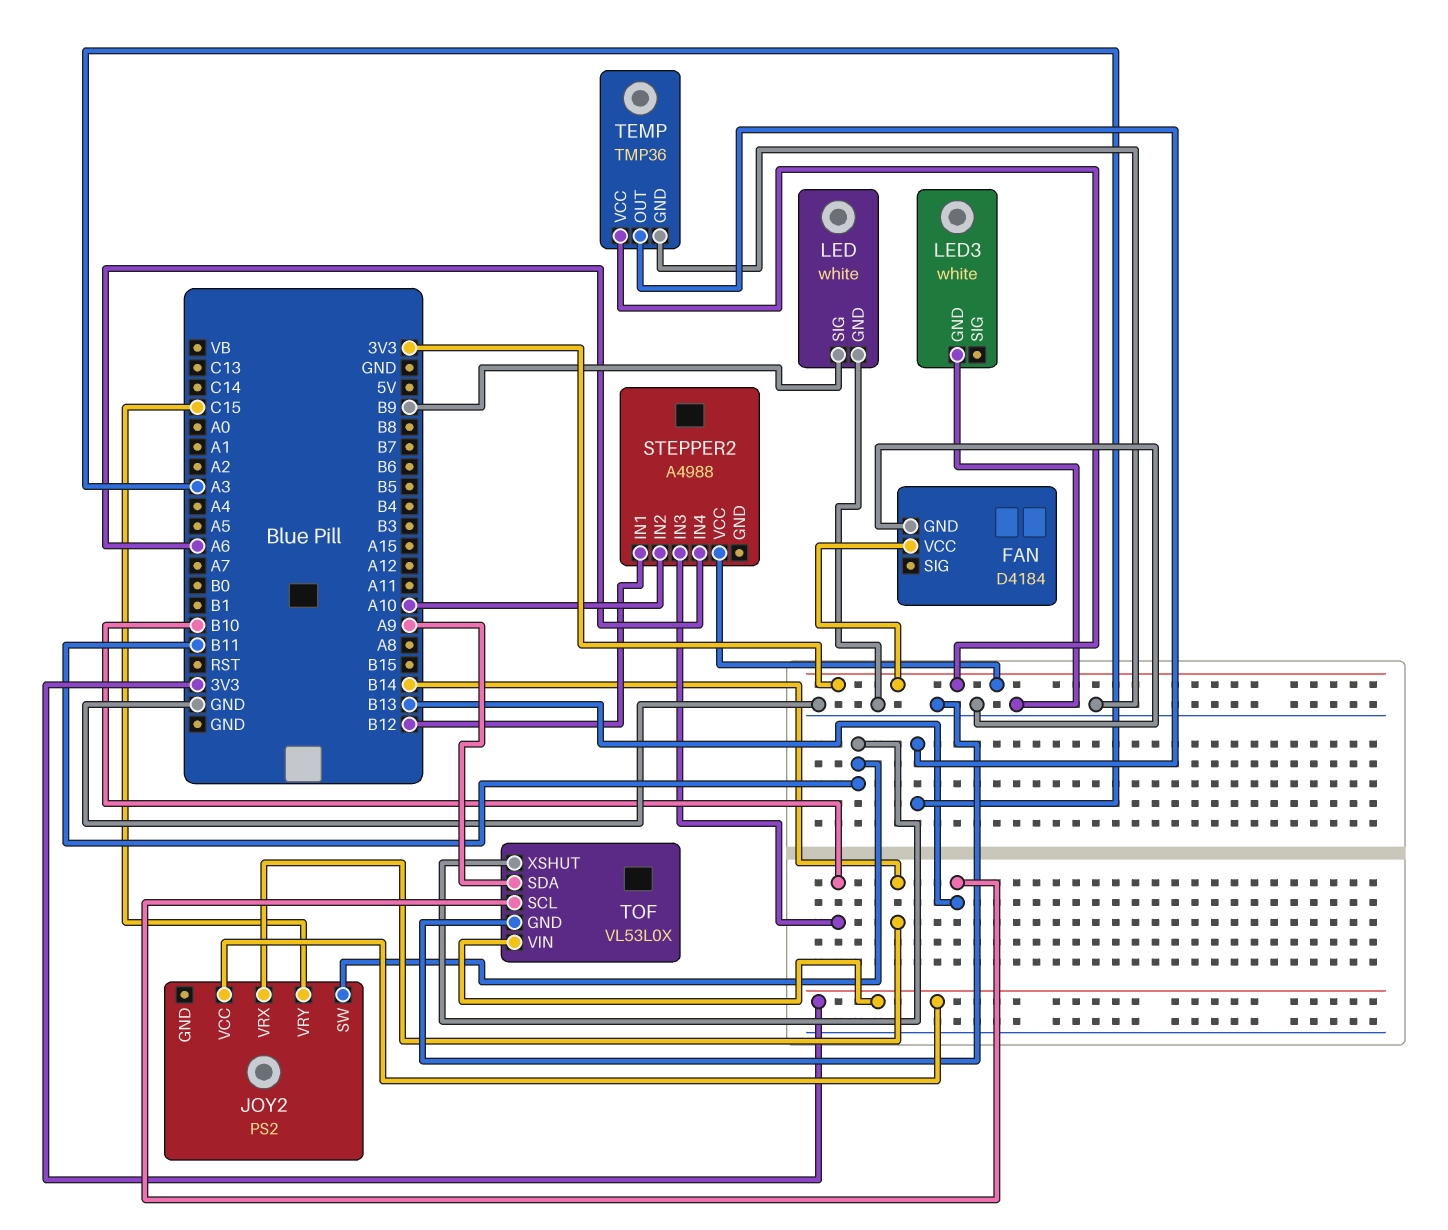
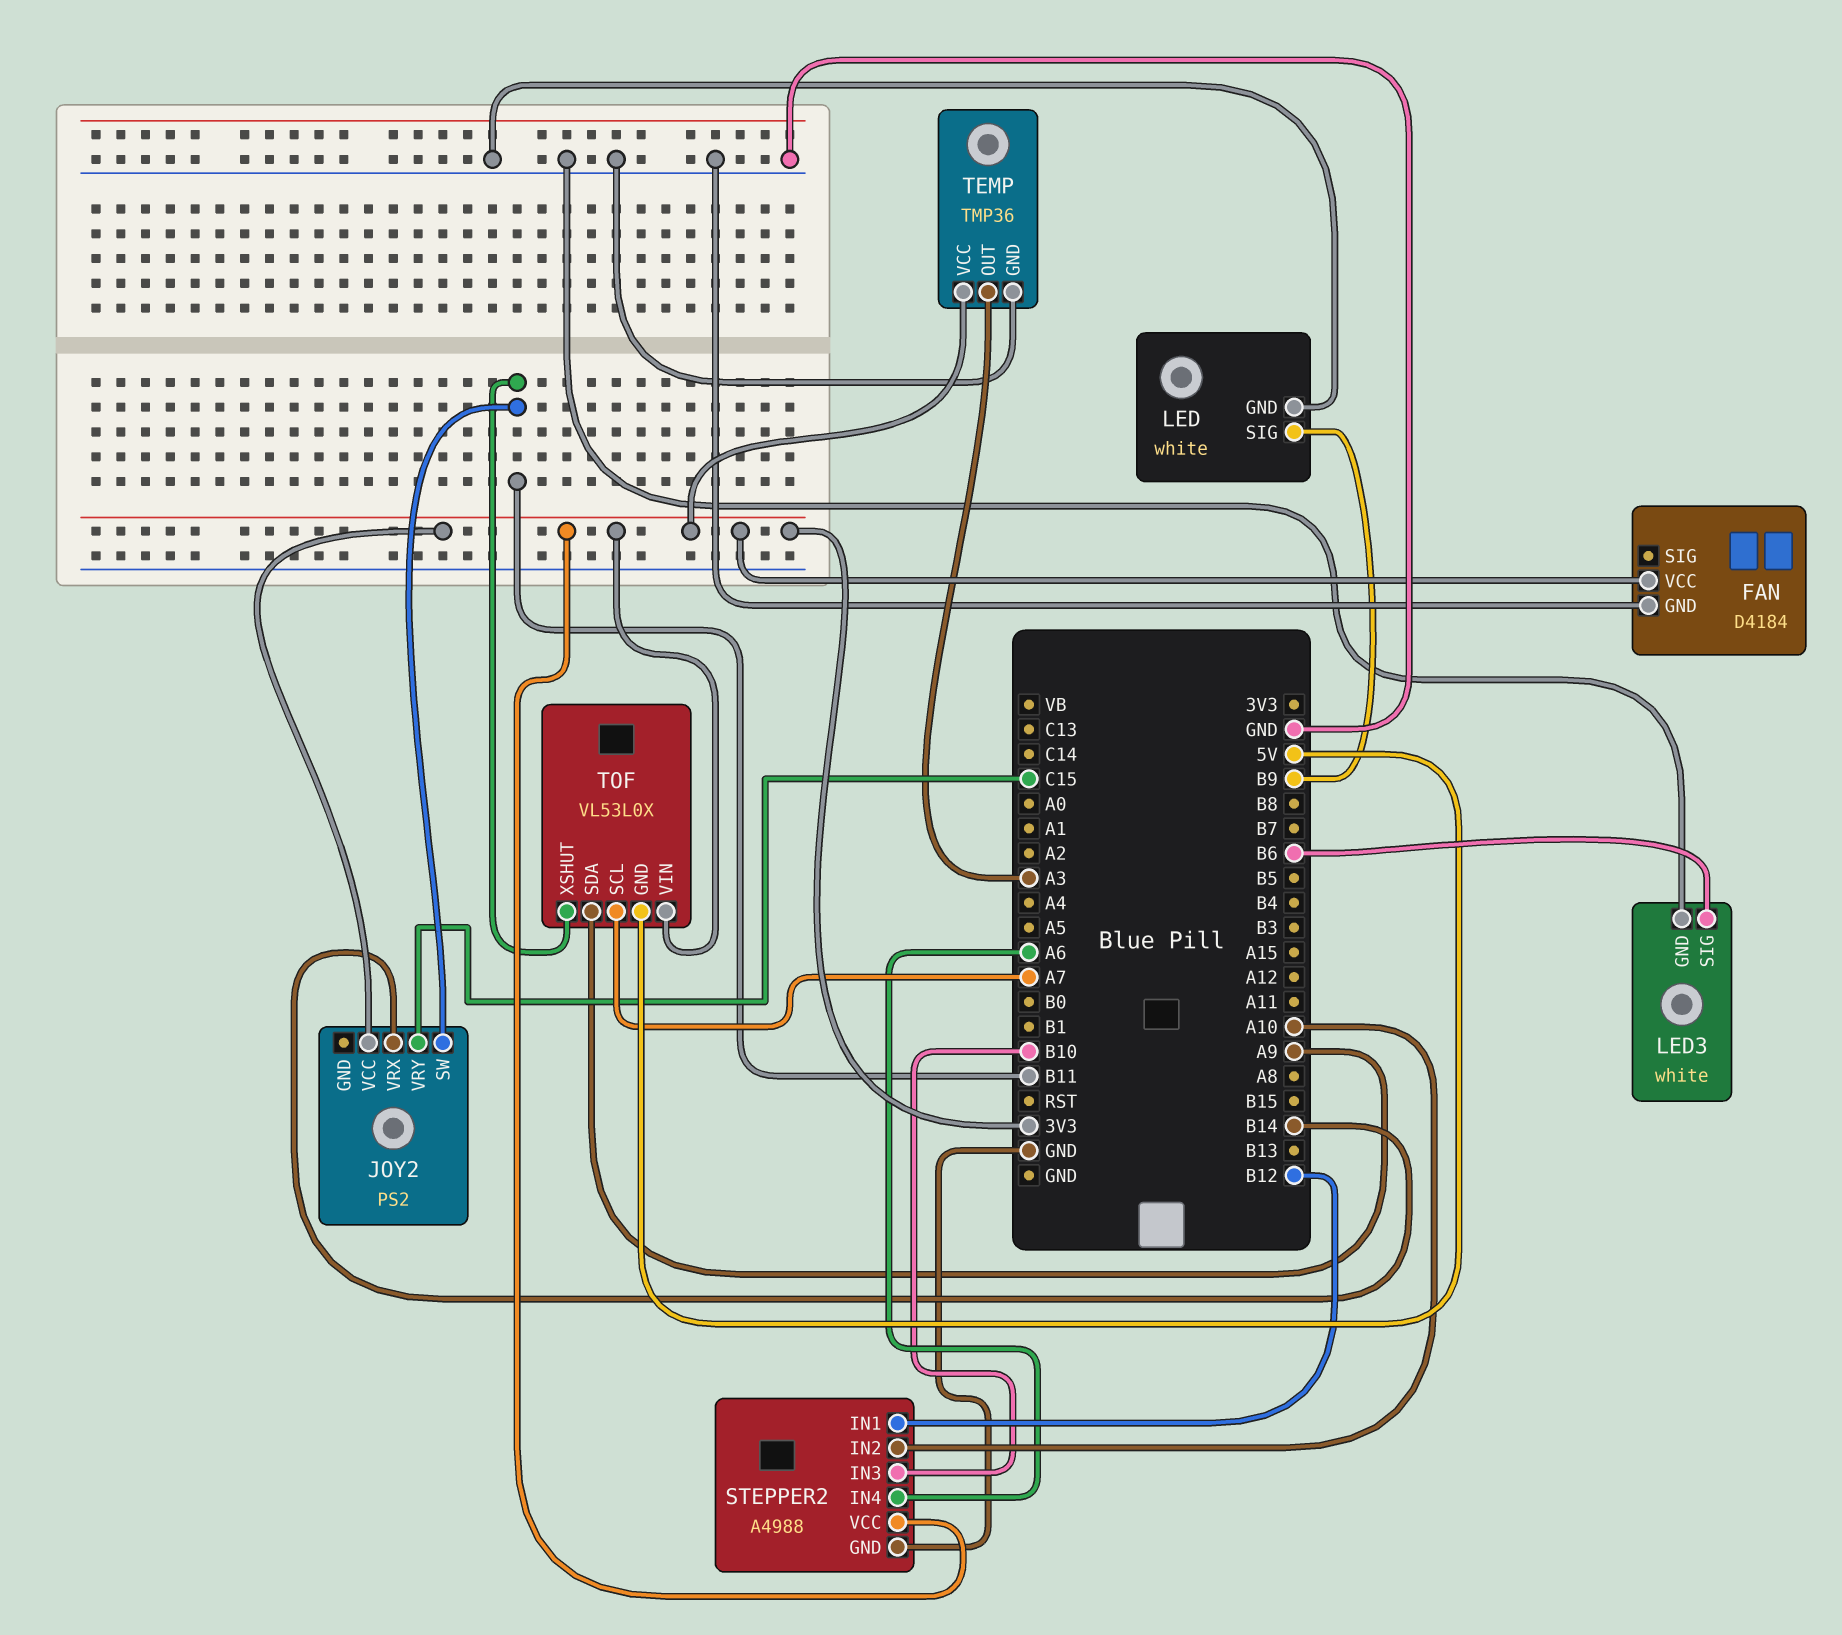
LED3 pin SIG: none -> B6
STEPPER2 pin GND: none -> GND
TOF pin GND: GND -> 5V
TOF pin SCL: B13 -> A7

